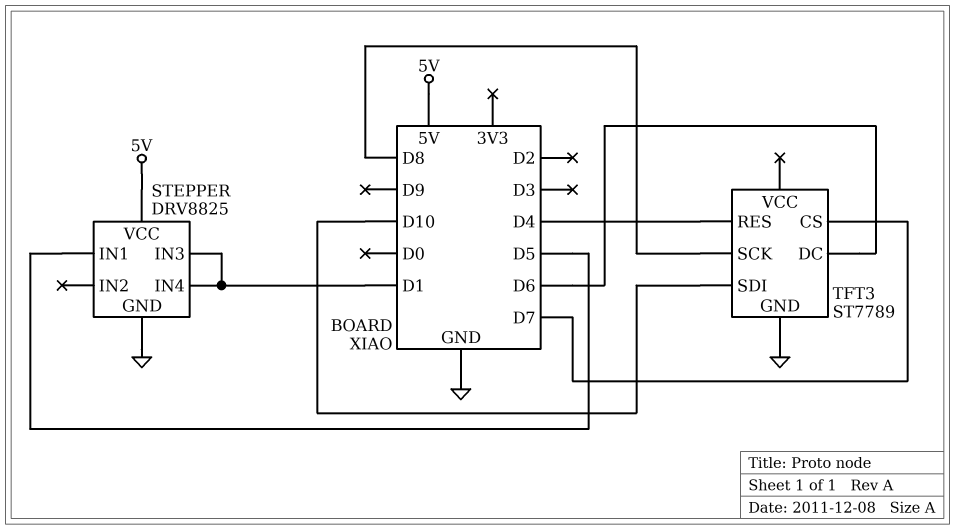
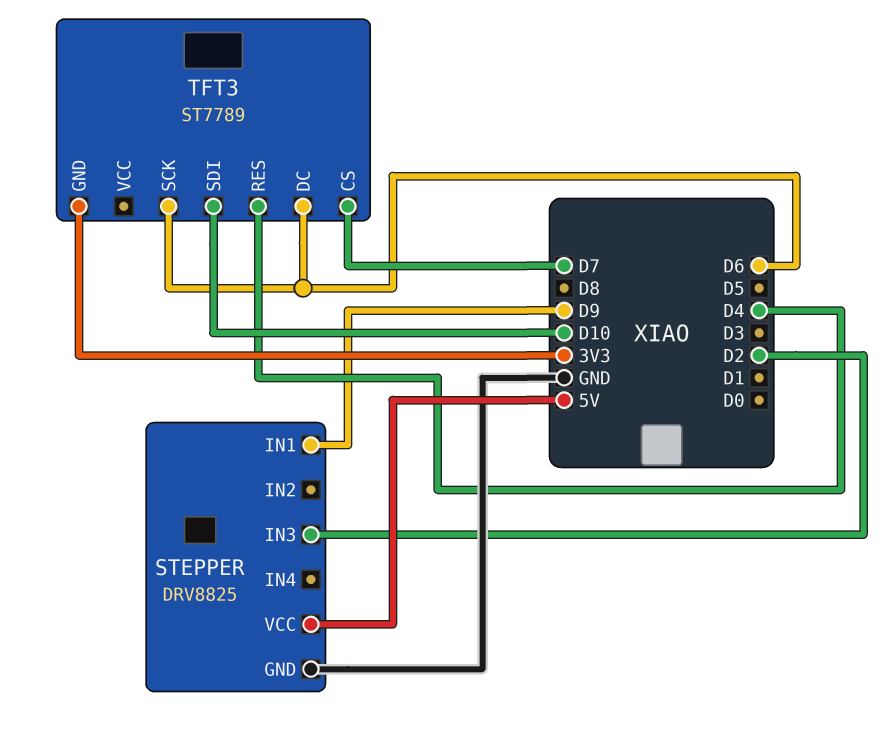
STEPPER pin IN1: D5 -> D9
STEPPER pin IN3: D1 -> D2
STEPPER pin IN4: D1 -> none
TFT3 pin GND: GND -> 3V3
TFT3 pin SCK: D8 -> D6

